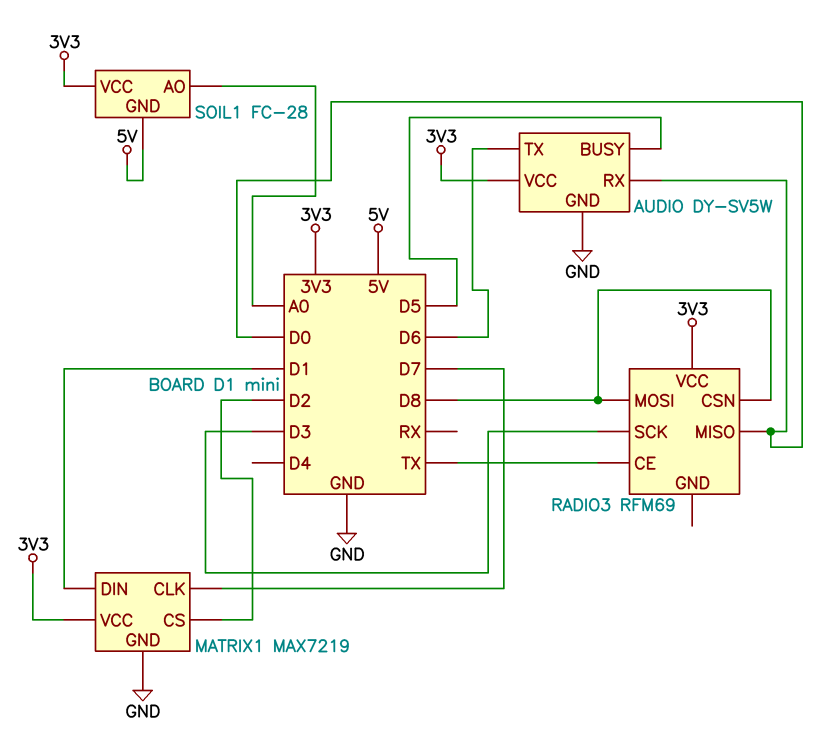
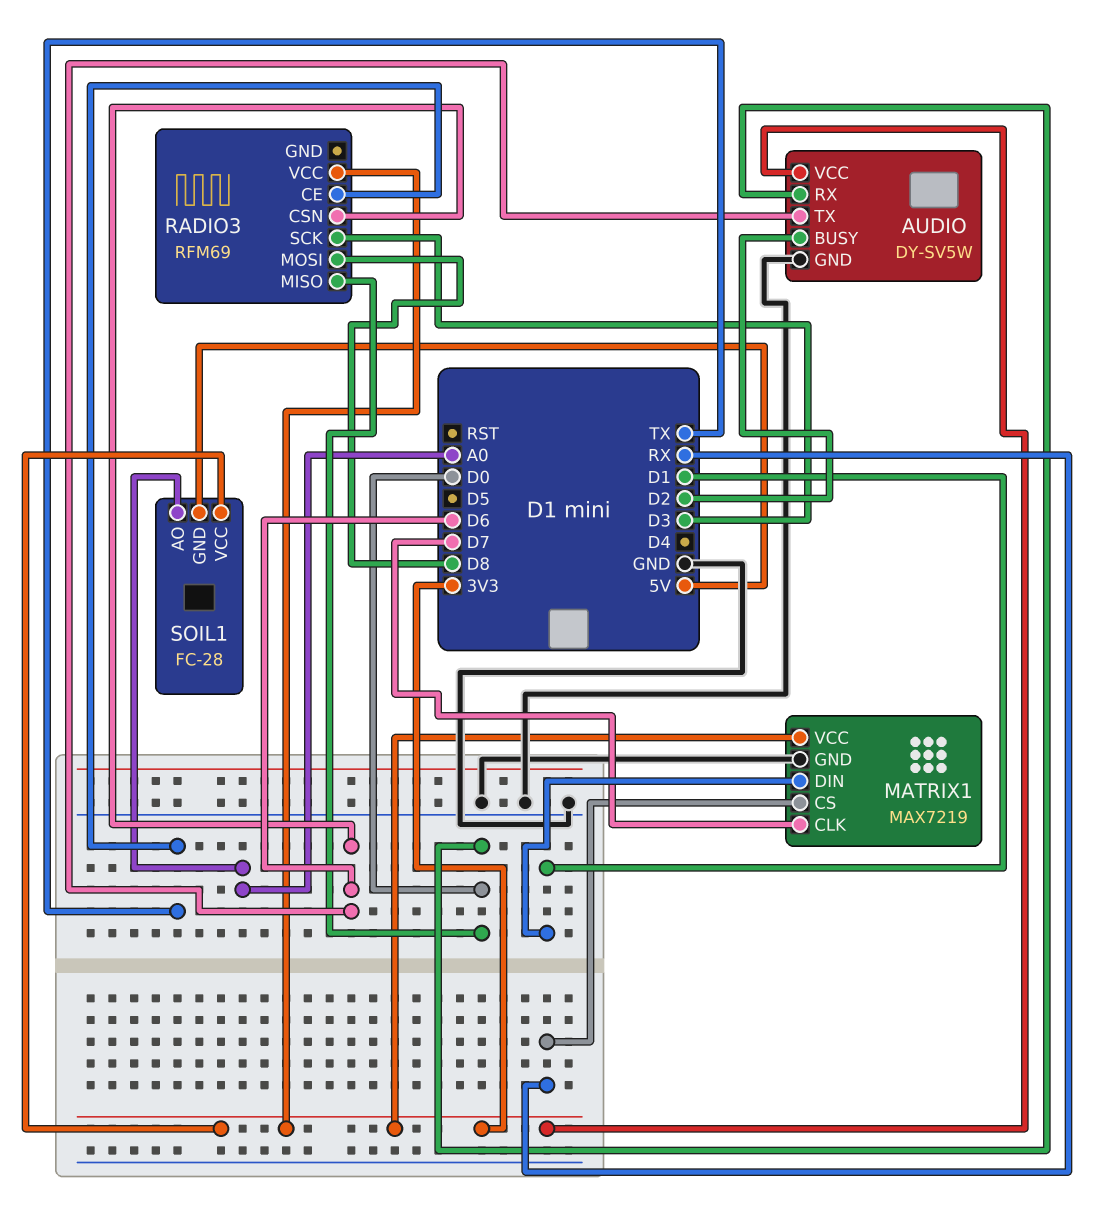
AUDIO pin BUSY: D5 -> D2
MATRIX1 pin CS: D2 -> RX
RADIO3 pin CSN: D8 -> D6

